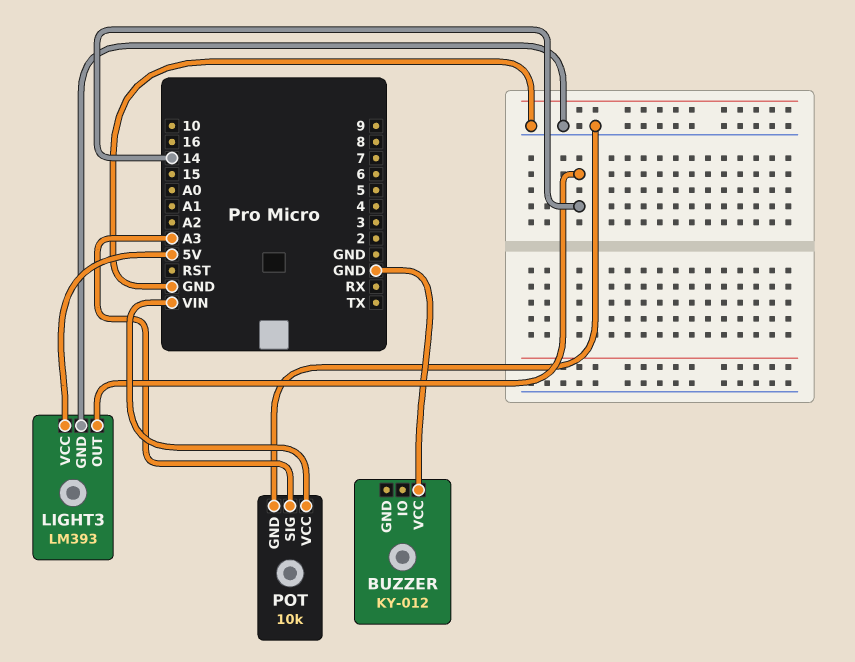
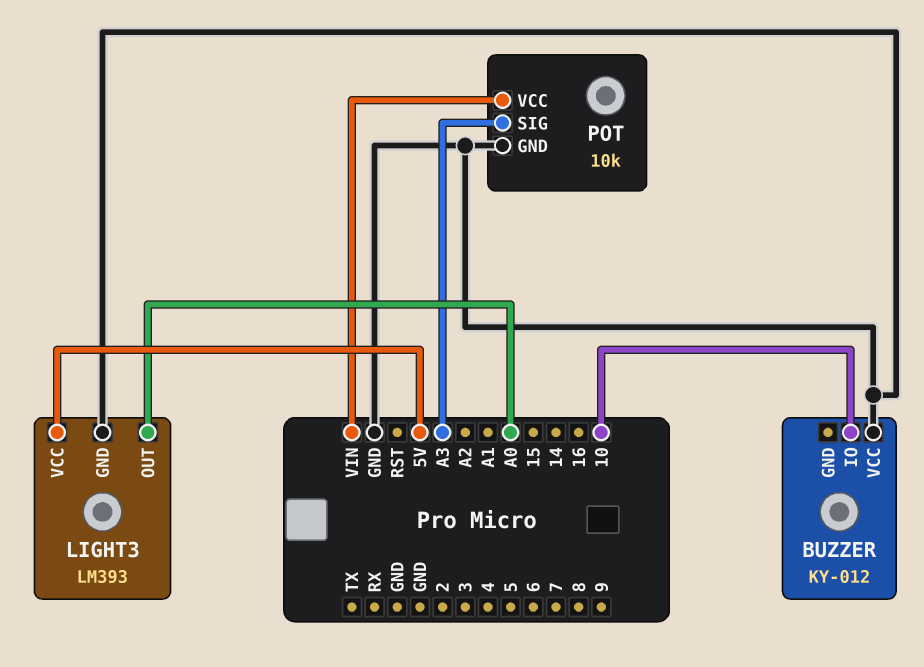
BUZZER pin IO: none -> 10
LIGHT3 pin OUT: 14 -> A0

